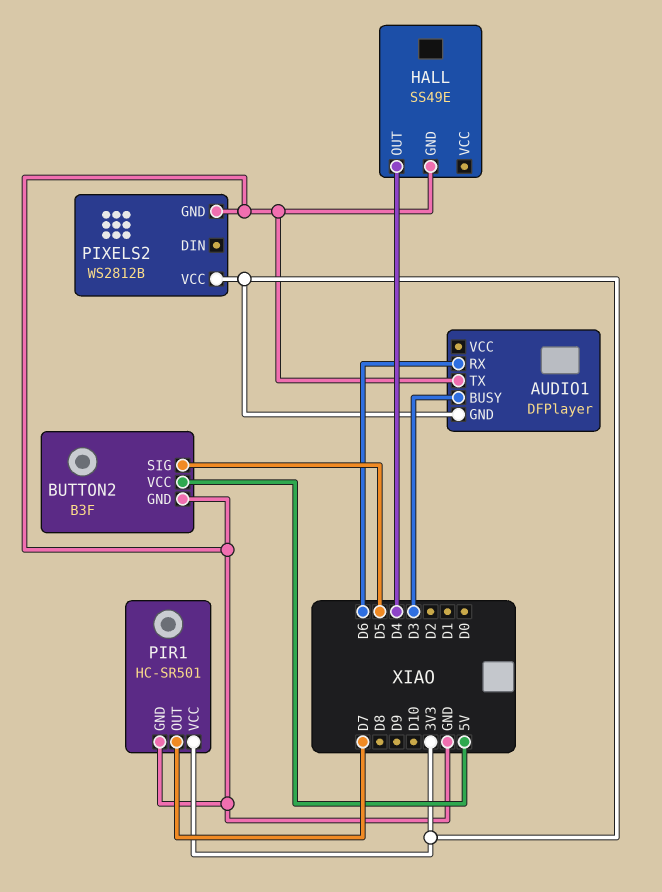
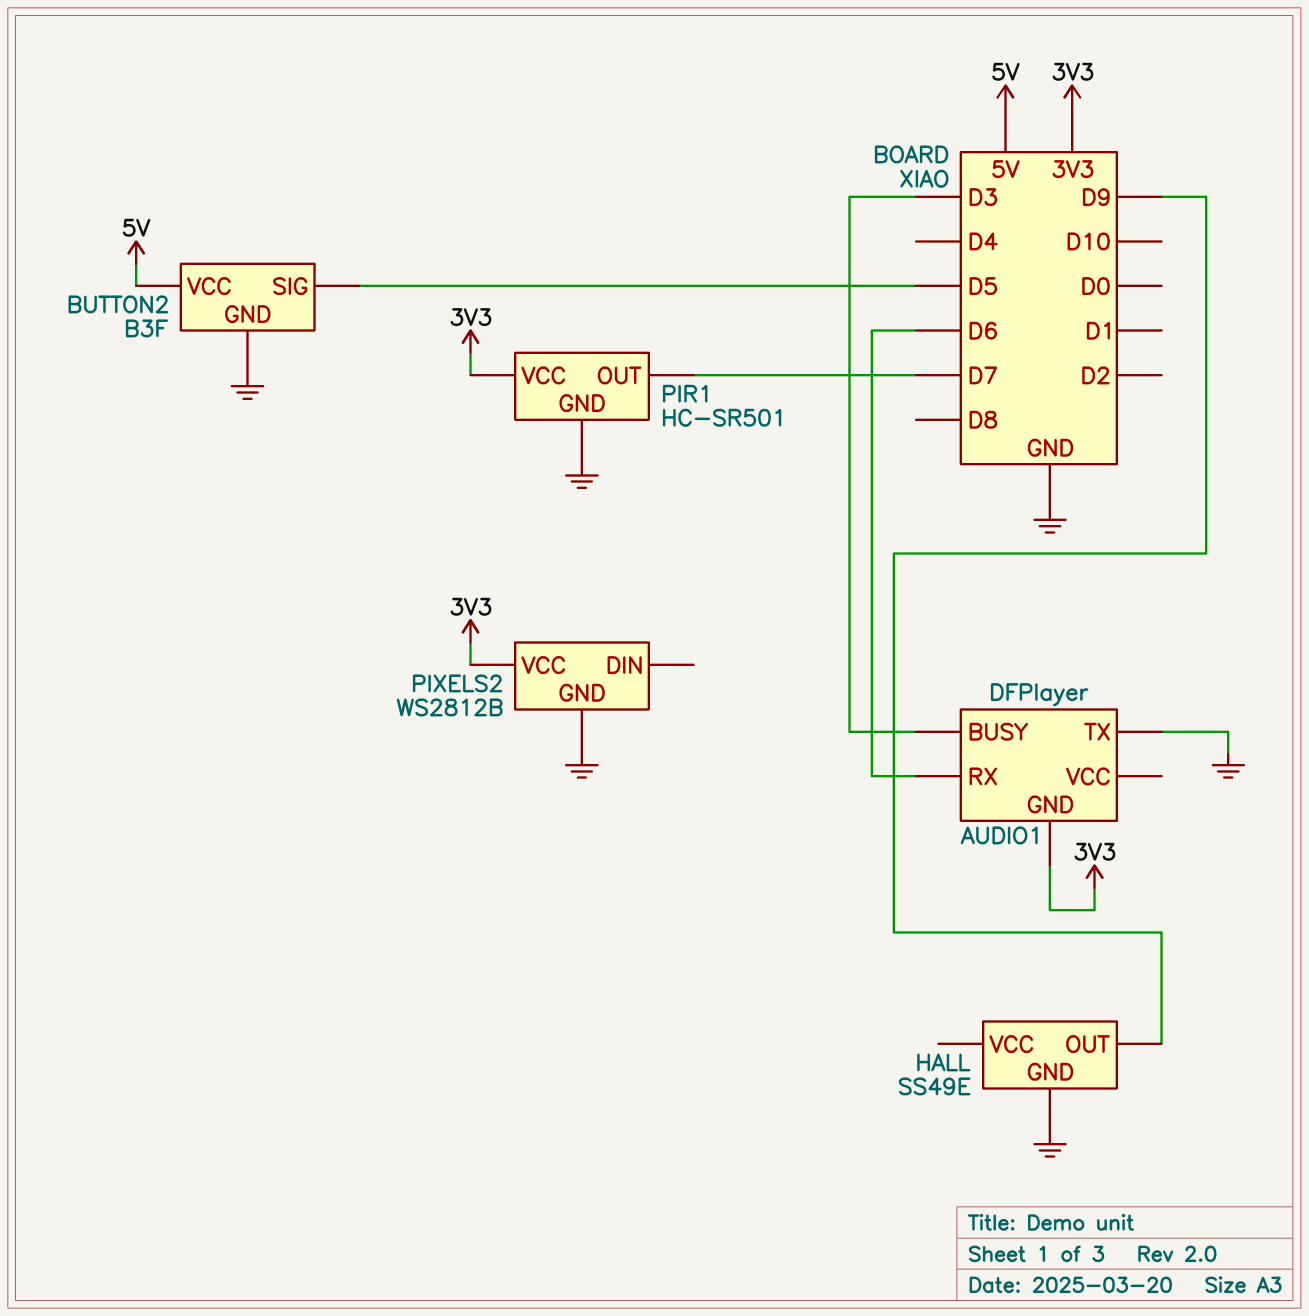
HALL pin OUT: D4 -> D9

